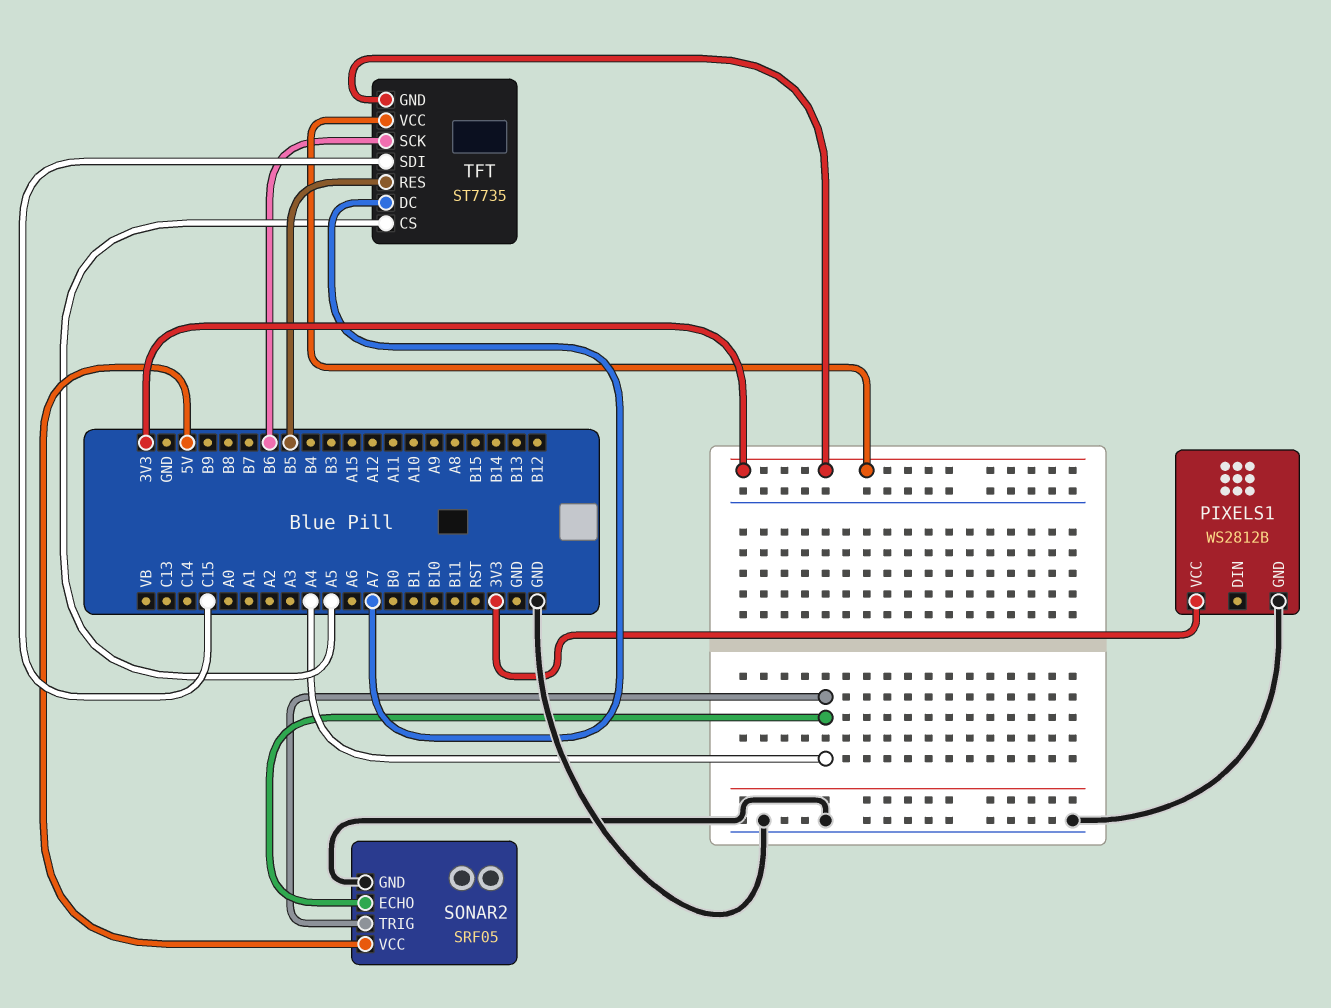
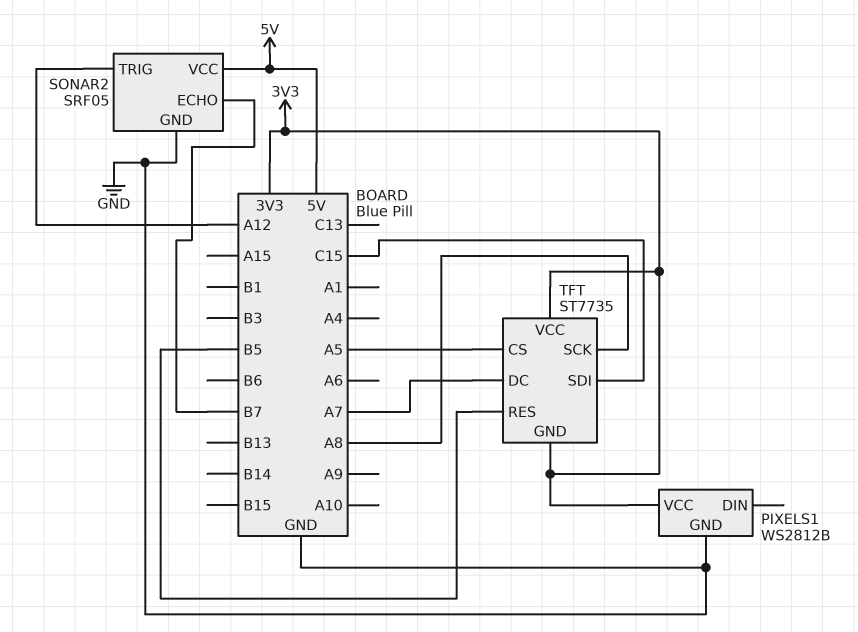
SONAR2 pin ECHO: A4 -> B7
SONAR2 pin TRIG: A4 -> A12
TFT pin SCK: B6 -> A8

